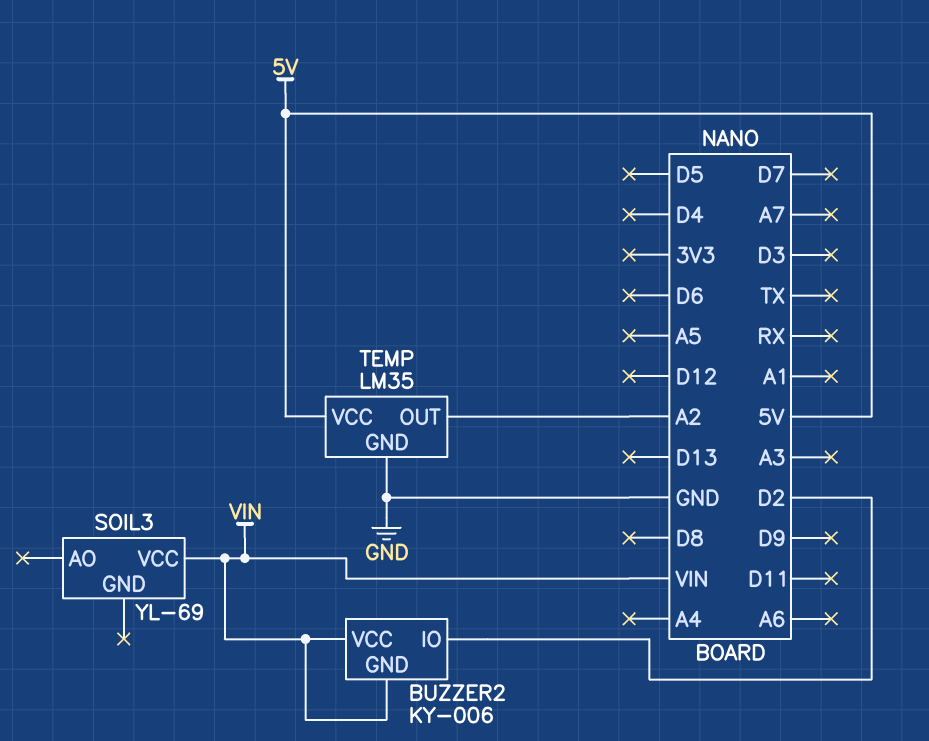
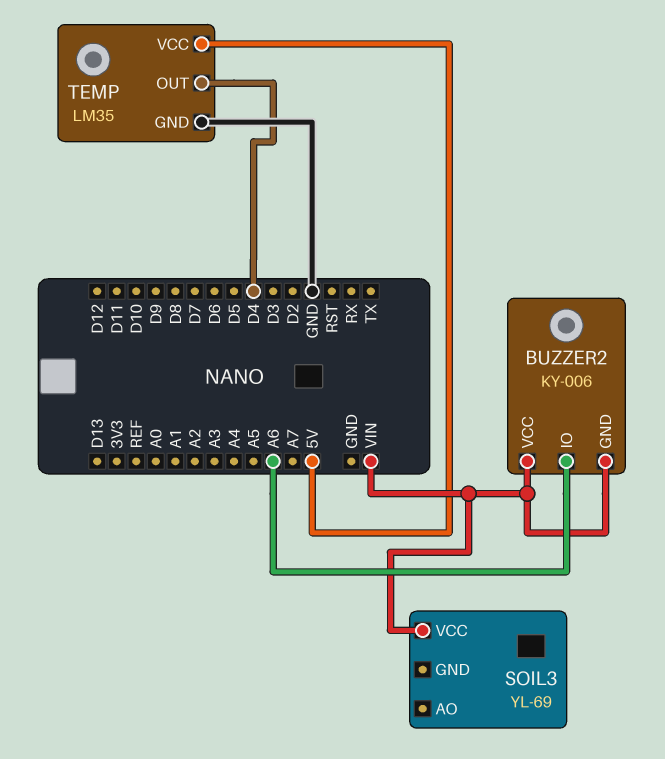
BUZZER2 pin IO: D2 -> A6
TEMP pin OUT: A2 -> D4

